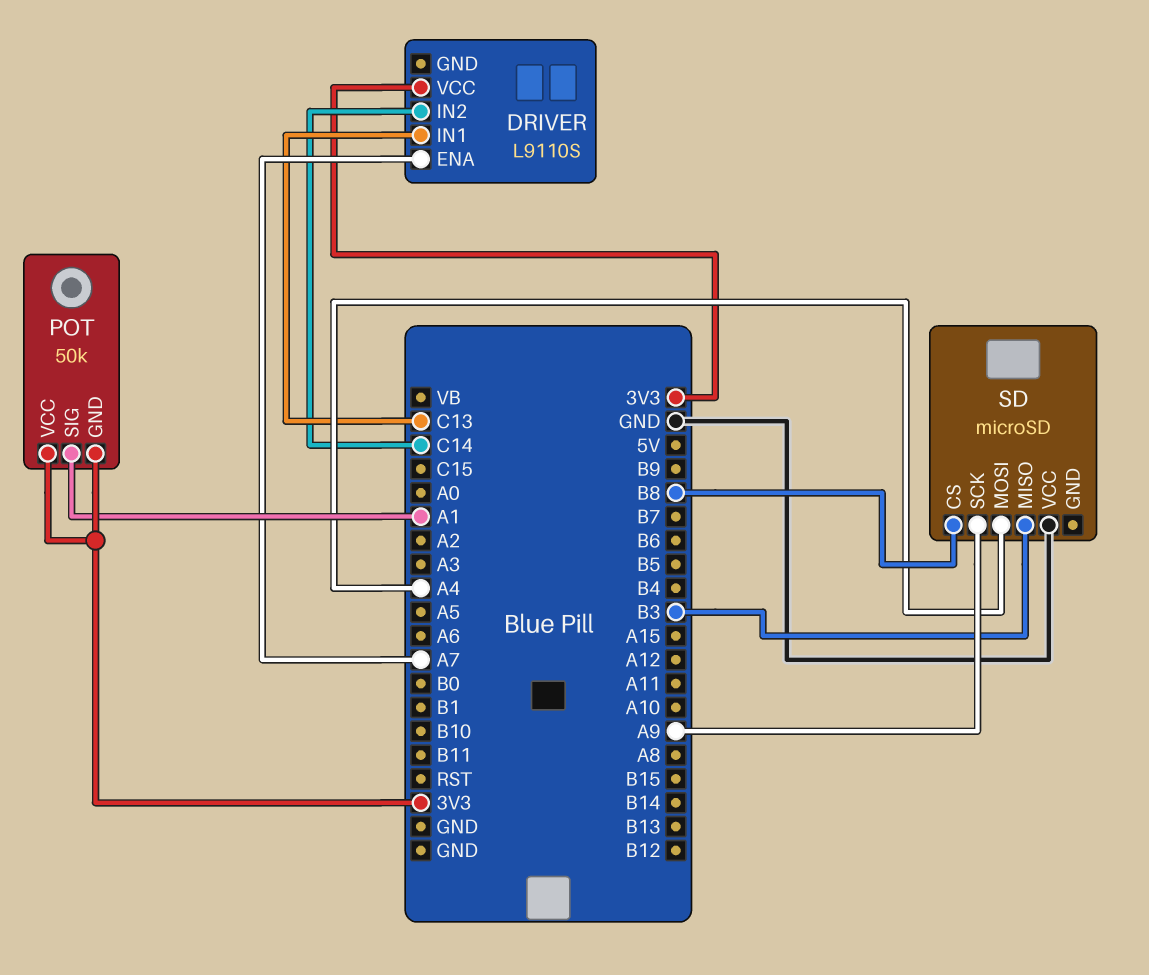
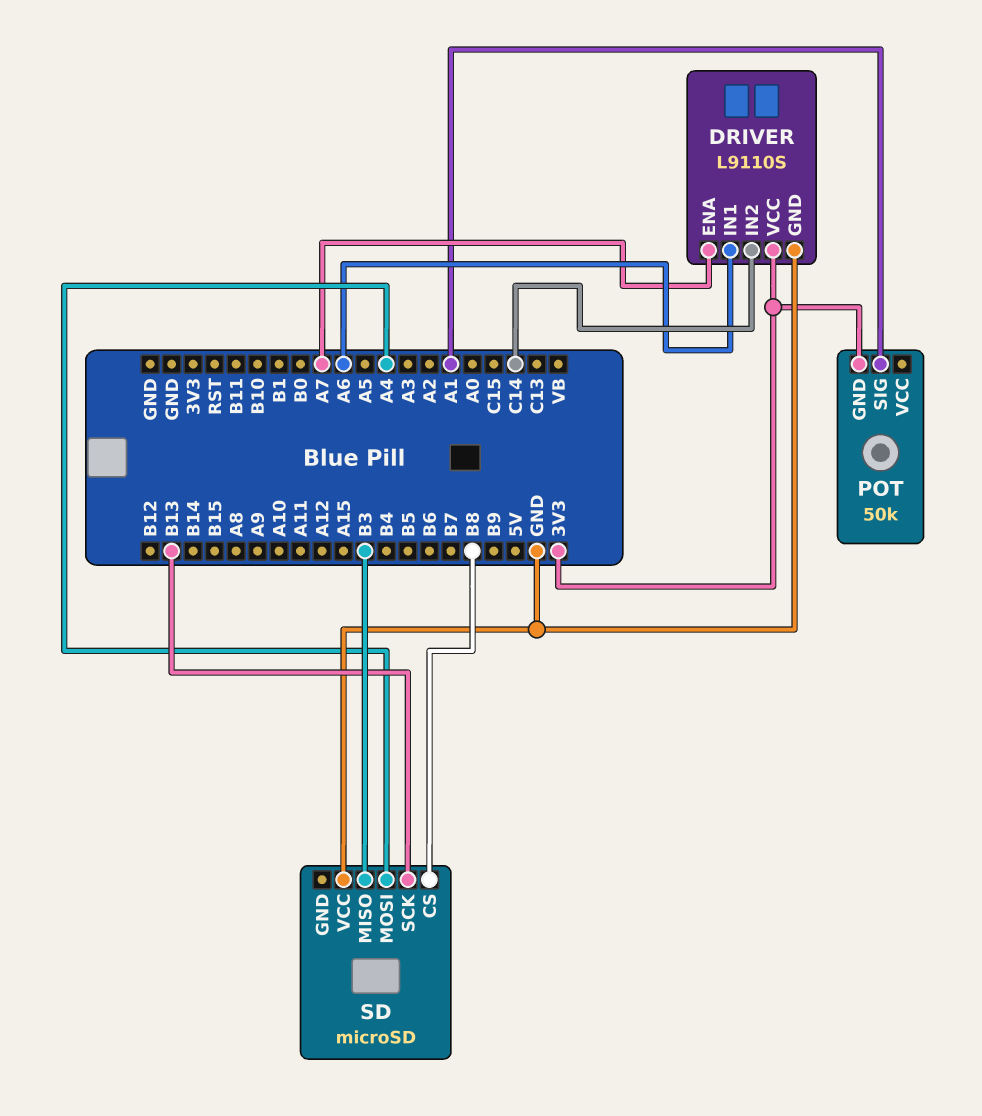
DRIVER pin GND: none -> GND
DRIVER pin IN1: C13 -> A6
POT pin VCC: 3V3 -> none
SD pin SCK: A9 -> B13

